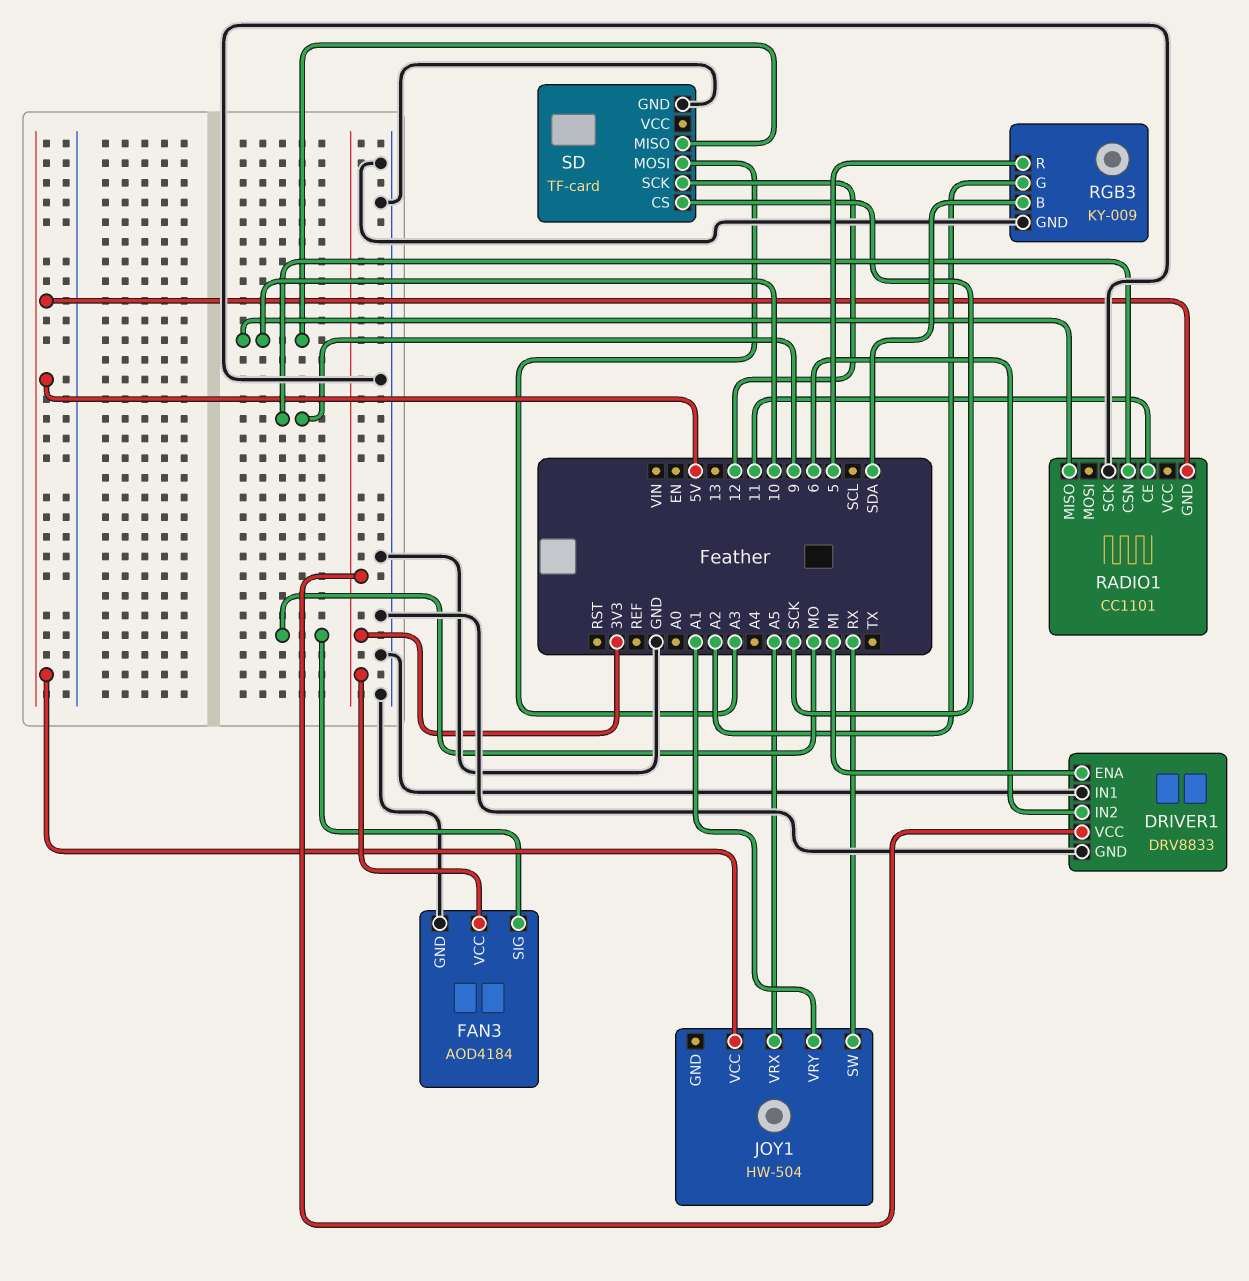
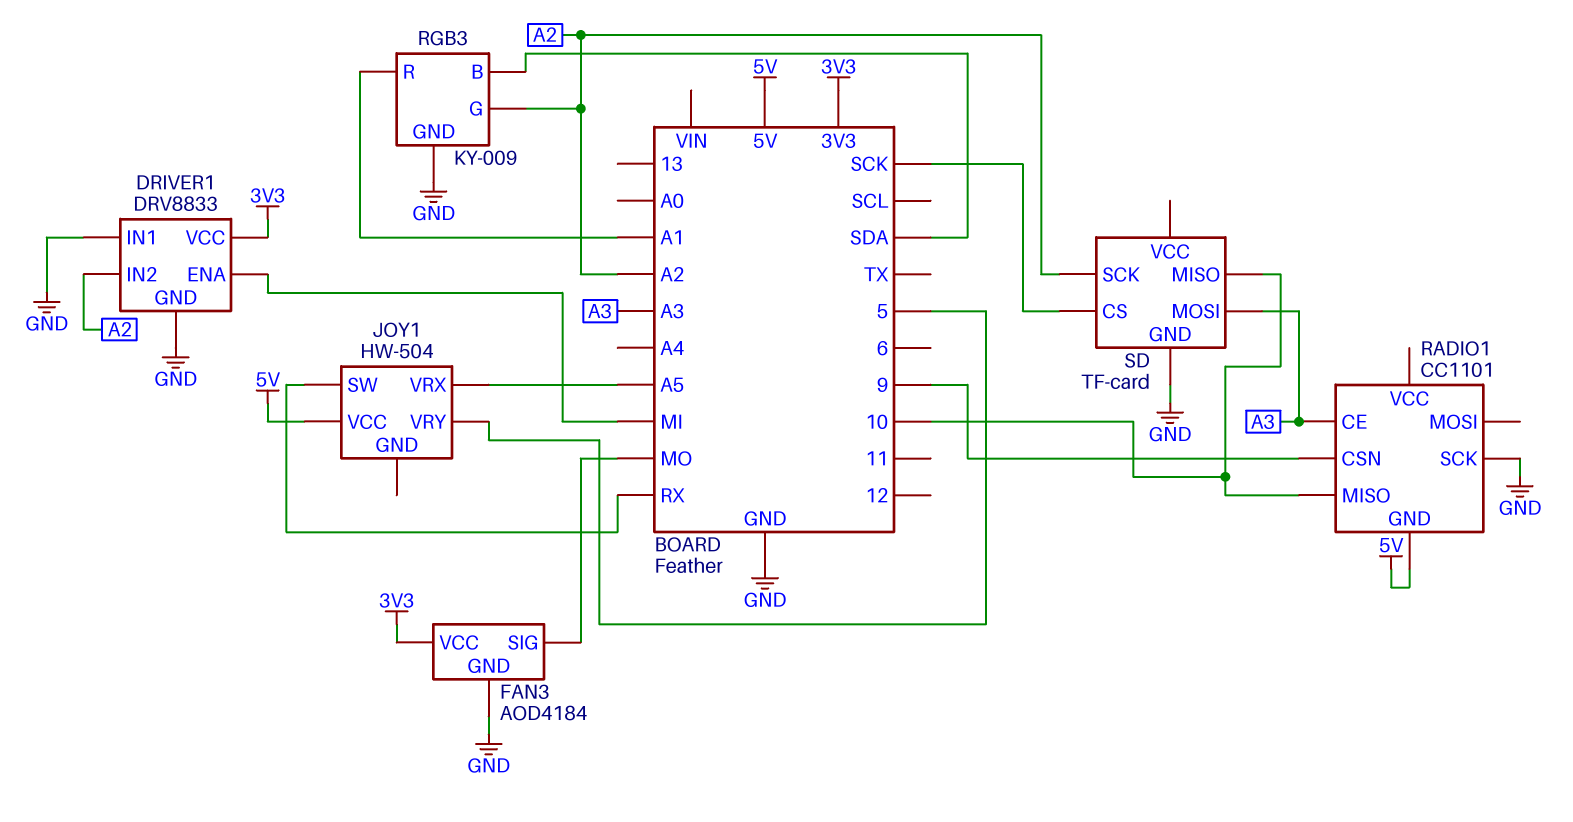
DRIVER1 pin IN2: 6 -> A2
JOY1 pin VRY: A1 -> 5
RADIO1 pin CE: 11 -> A3
RGB3 pin R: 5 -> A1
SD pin SCK: 12 -> A2

